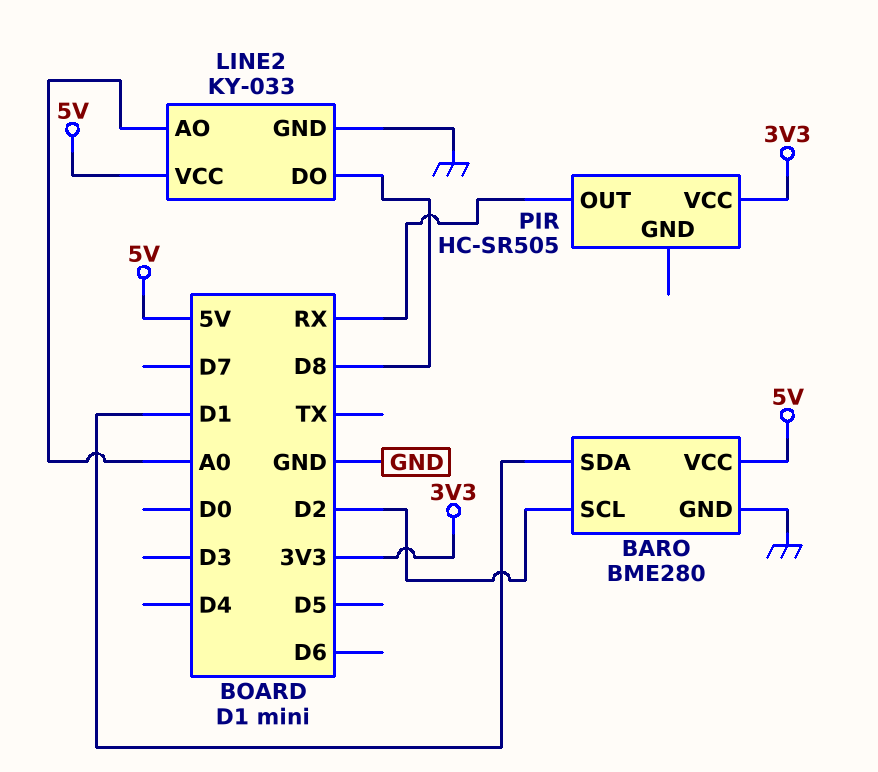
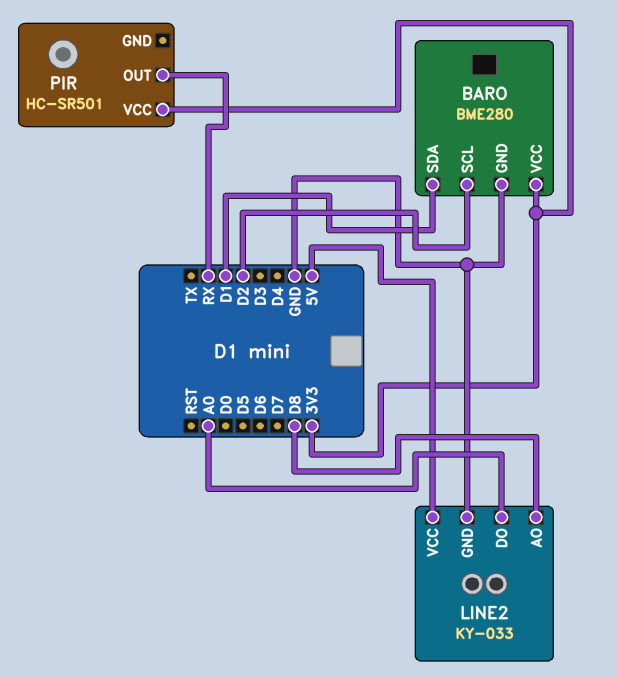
BARO pin VCC: 5V -> 3V3
LINE2 pin AO: A0 -> D8
LINE2 pin DO: D8 -> A0
PIR: HC-SR505 -> HC-SR501

